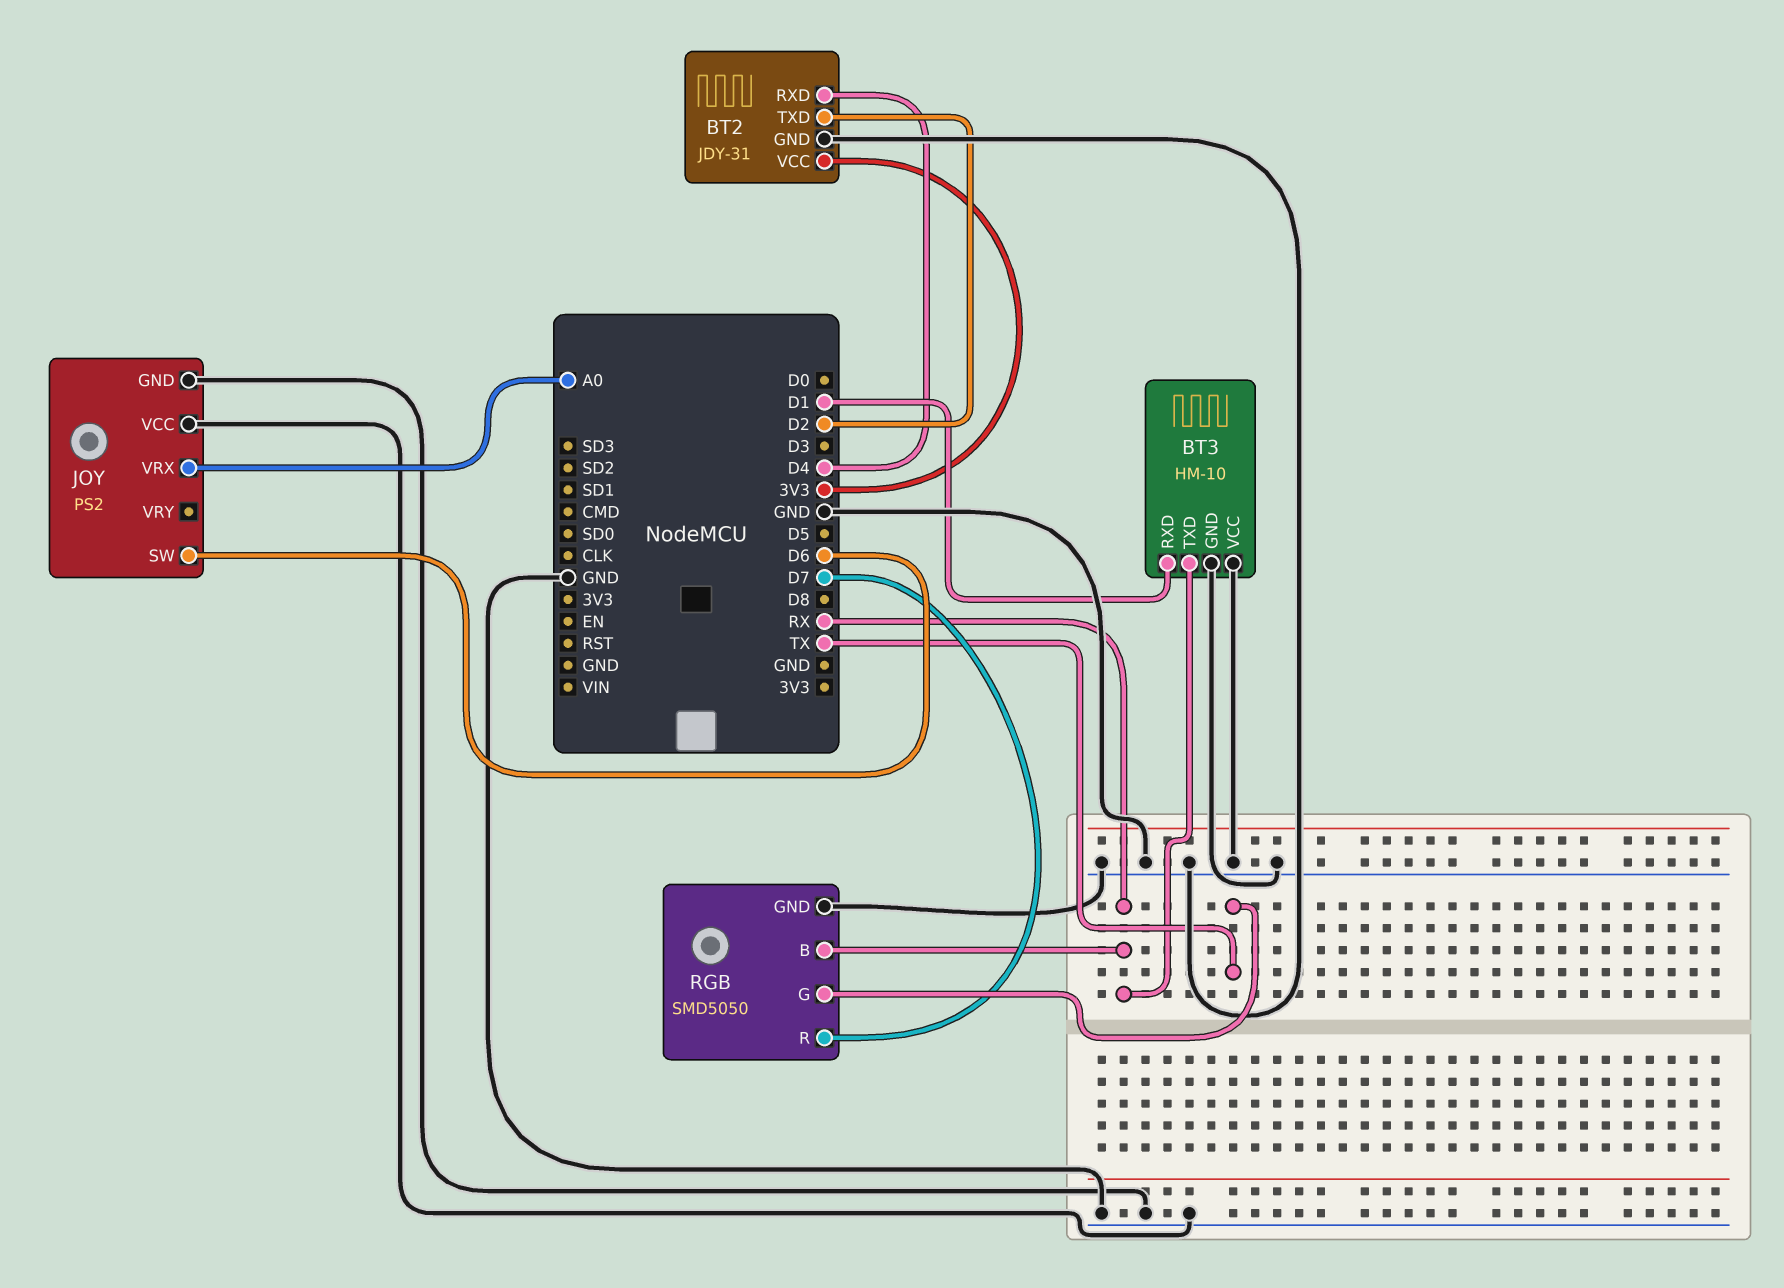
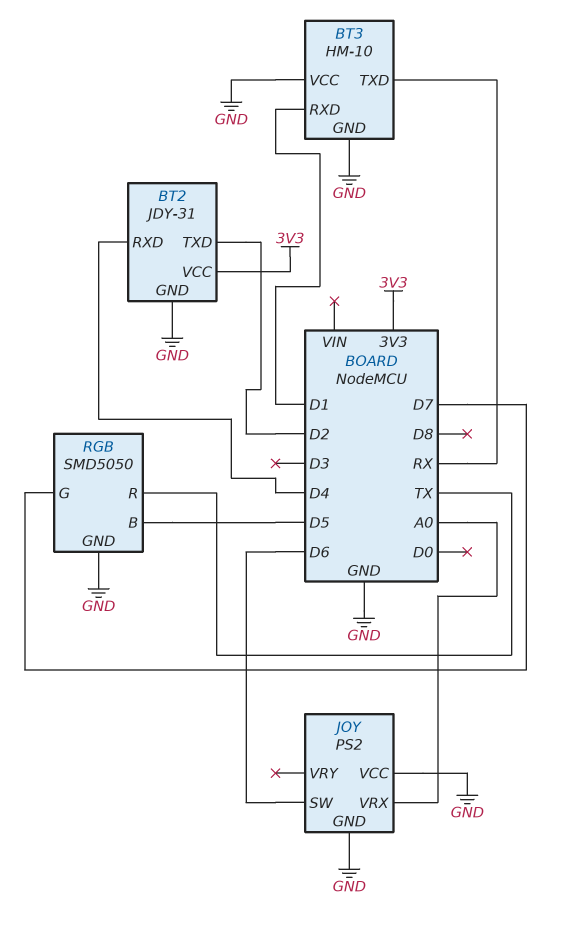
RGB pin B: RX -> D5
RGB pin G: TX -> D7
RGB pin R: D7 -> TX

